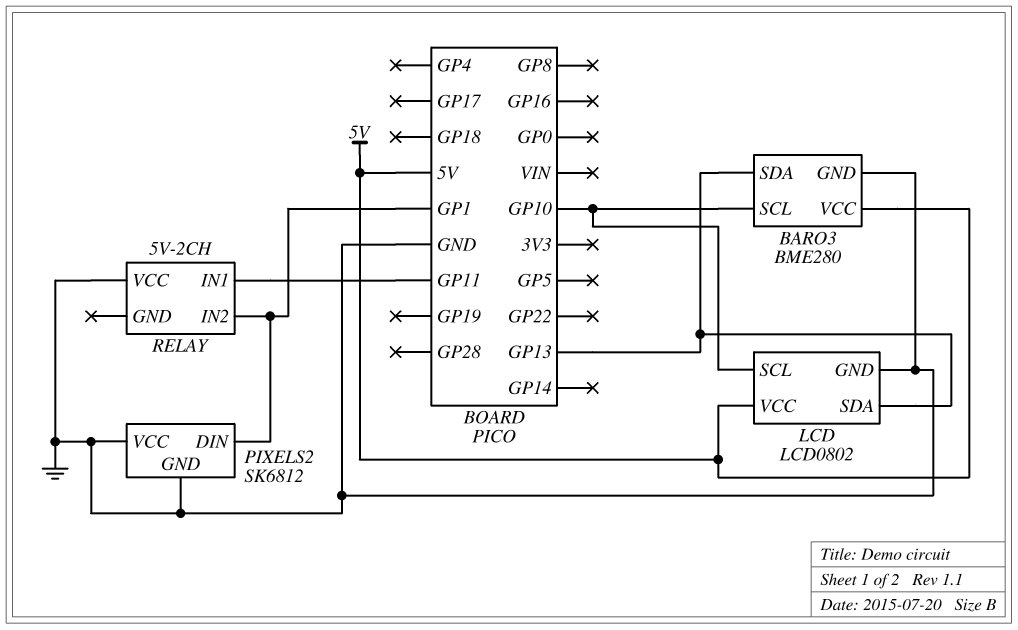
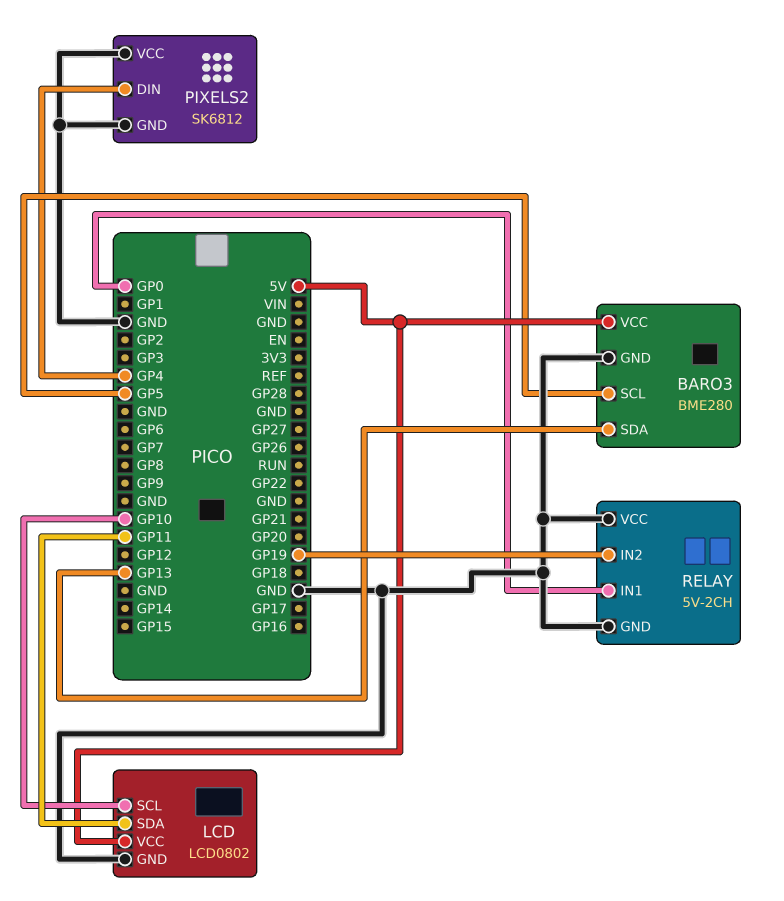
BARO3 pin SCL: GP10 -> GP5
LCD pin SDA: GP13 -> GP11
PIXELS2 pin DIN: GP1 -> GP4
RELAY pin GND: none -> GND
RELAY pin IN1: GP11 -> GP0
RELAY pin IN2: GP1 -> GP19

